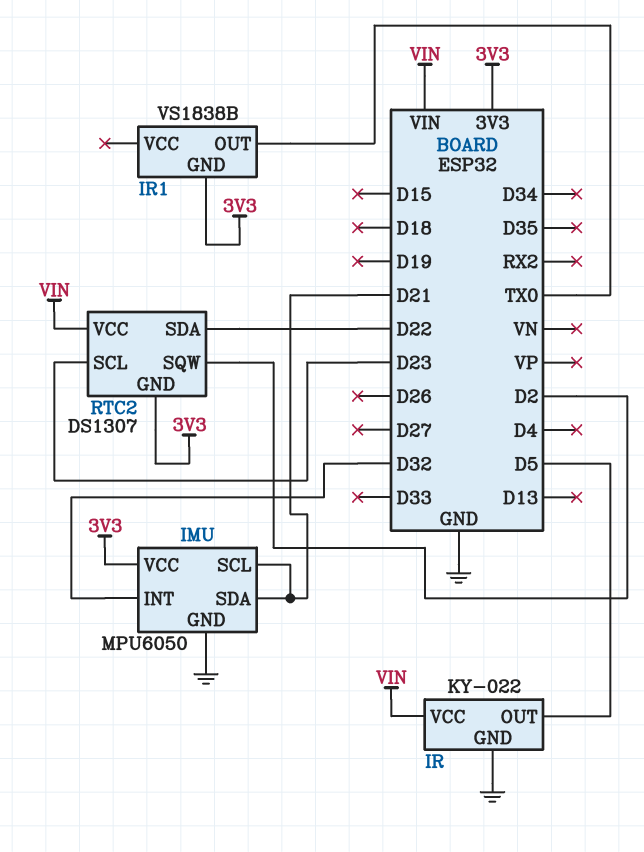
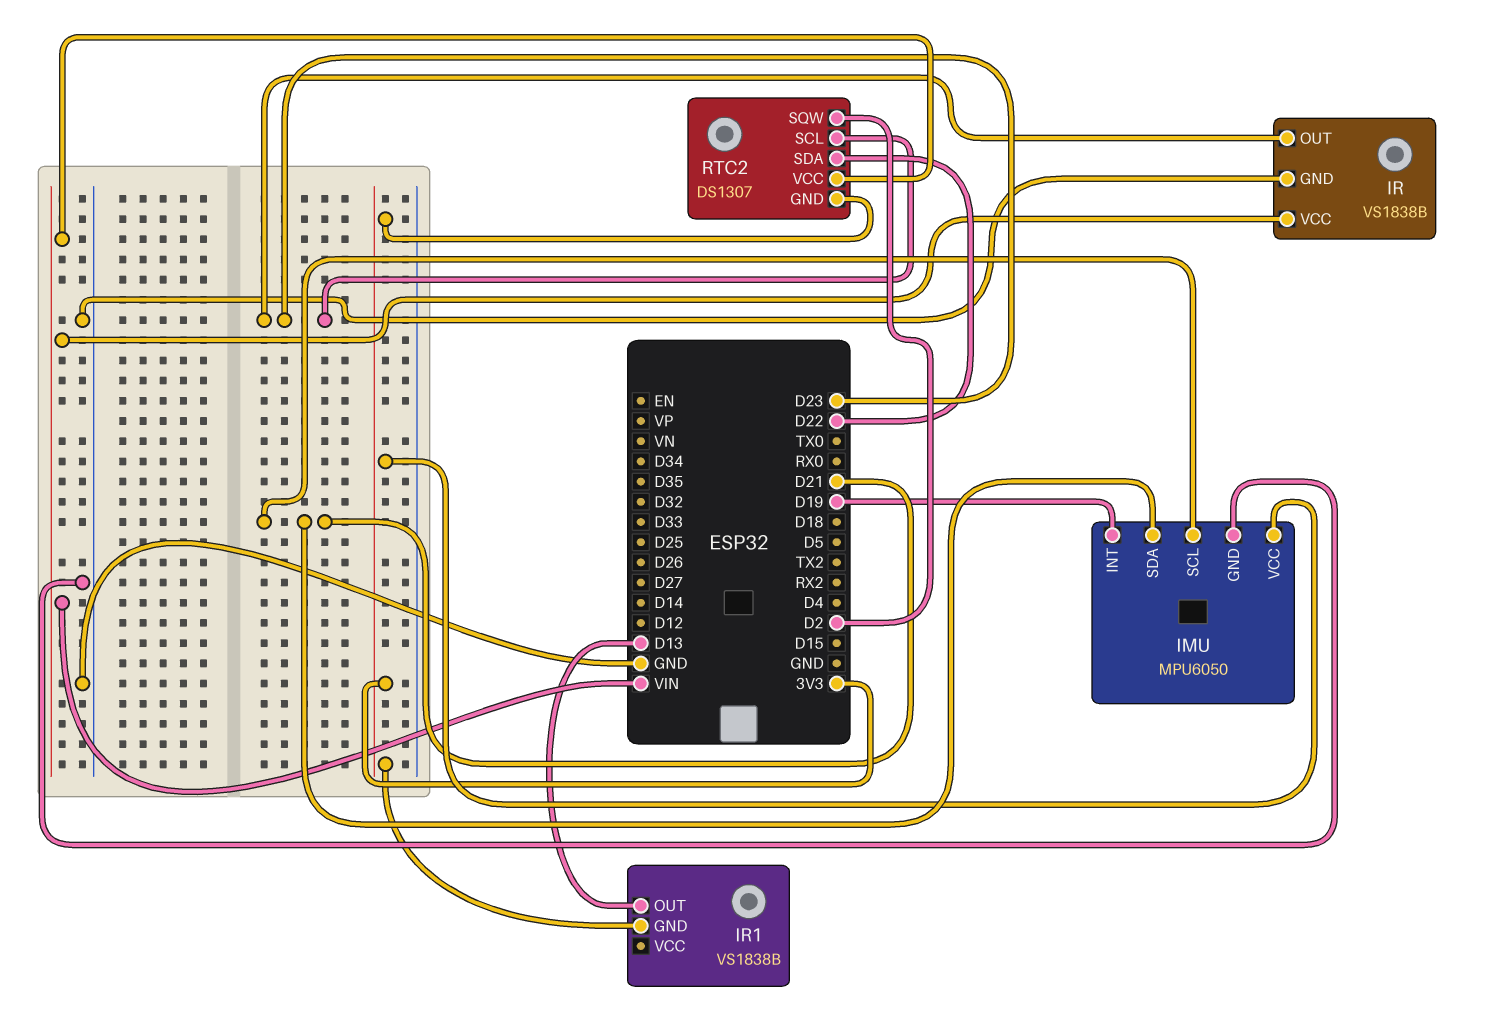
IMU pin INT: D32 -> D19
IR: KY-022 -> VS1838B
IR pin OUT: D5 -> D23
IR1 pin OUT: TX0 -> D13

